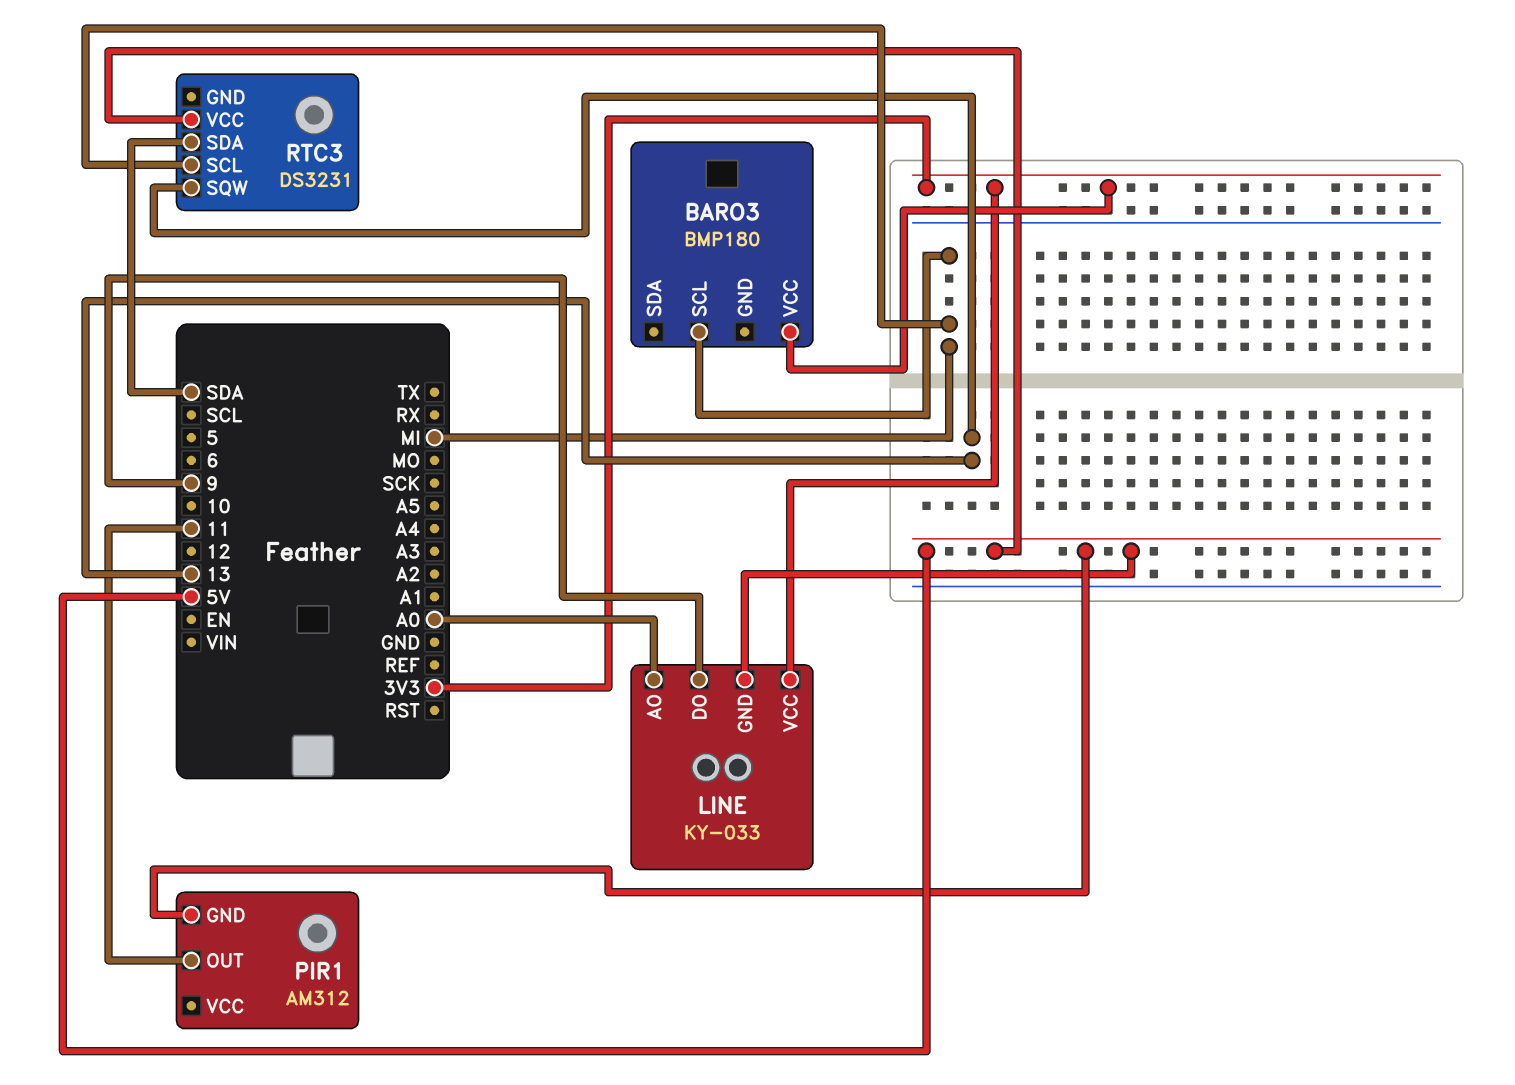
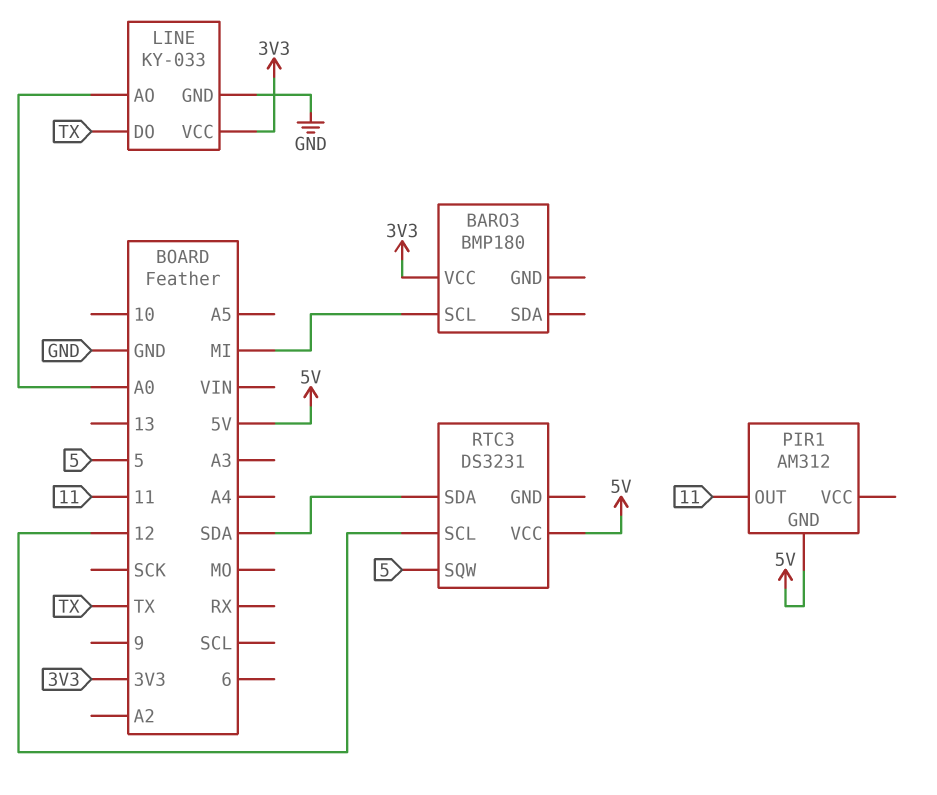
LINE pin DO: 9 -> TX
LINE pin GND: 5V -> GND
RTC3 pin SCL: MI -> 12
RTC3 pin SQW: 13 -> 5

